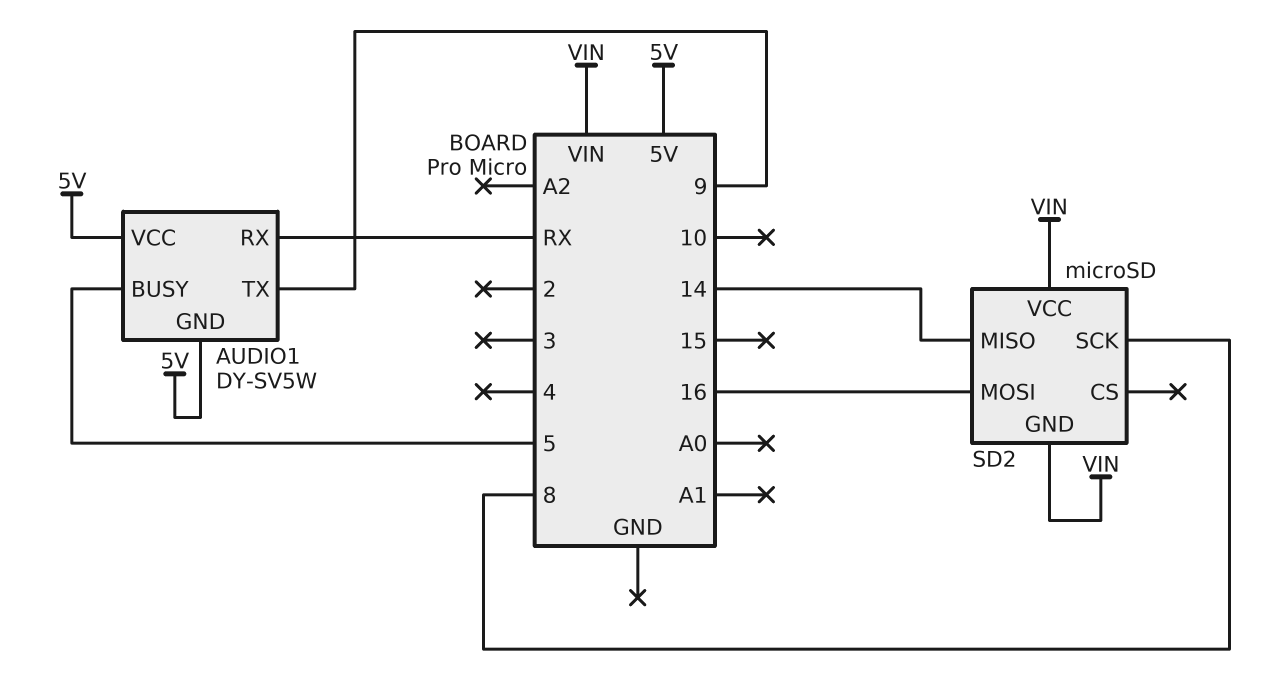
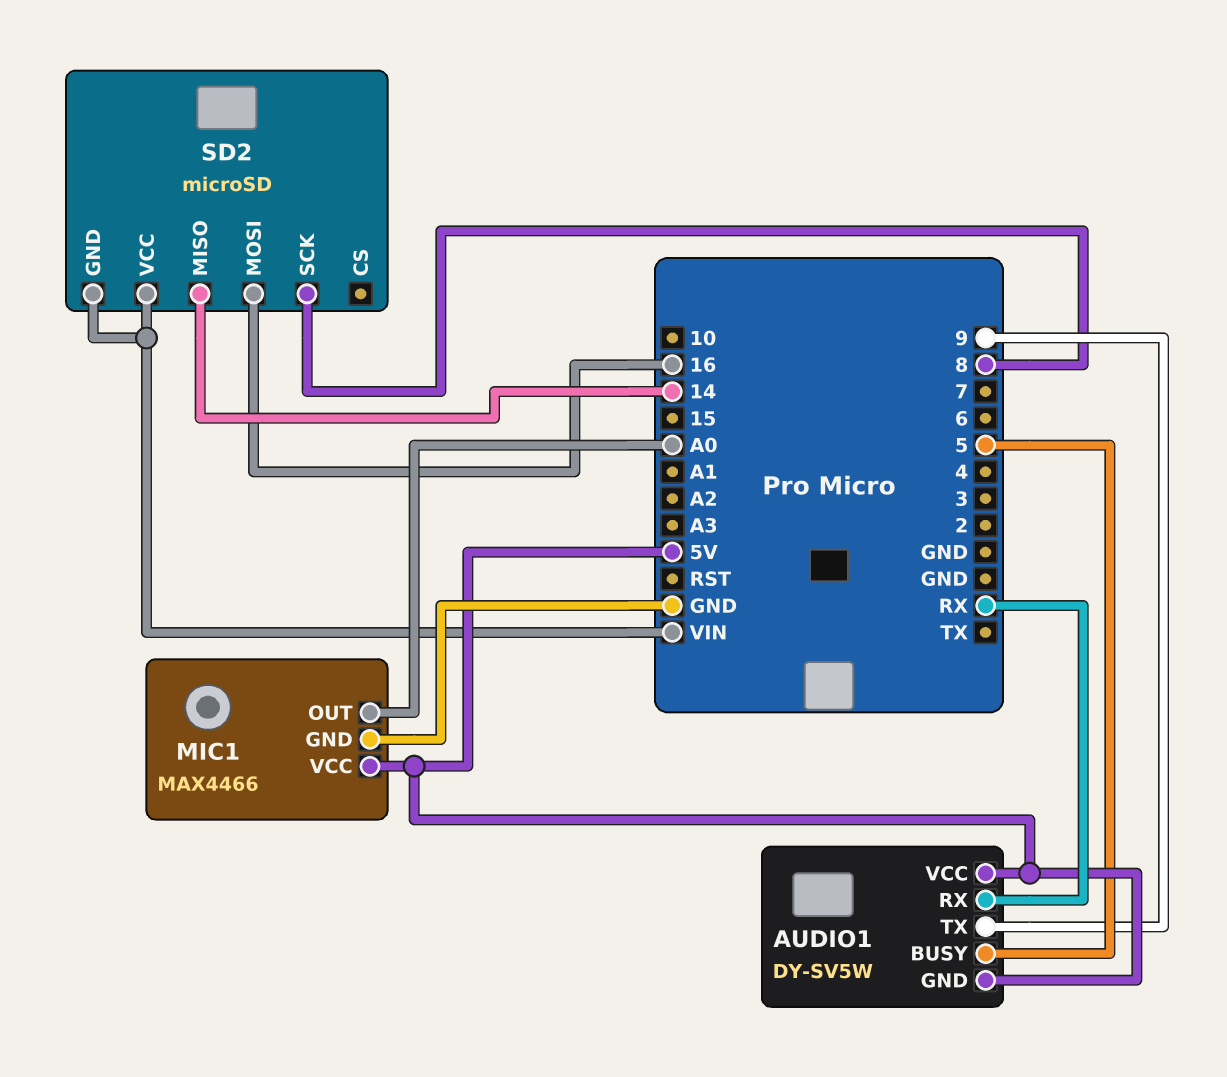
MIC1: none -> MAX4466
MIC1 pin GND: none -> GND
MIC1 pin OUT: none -> A0
MIC1 pin VCC: none -> 5V

